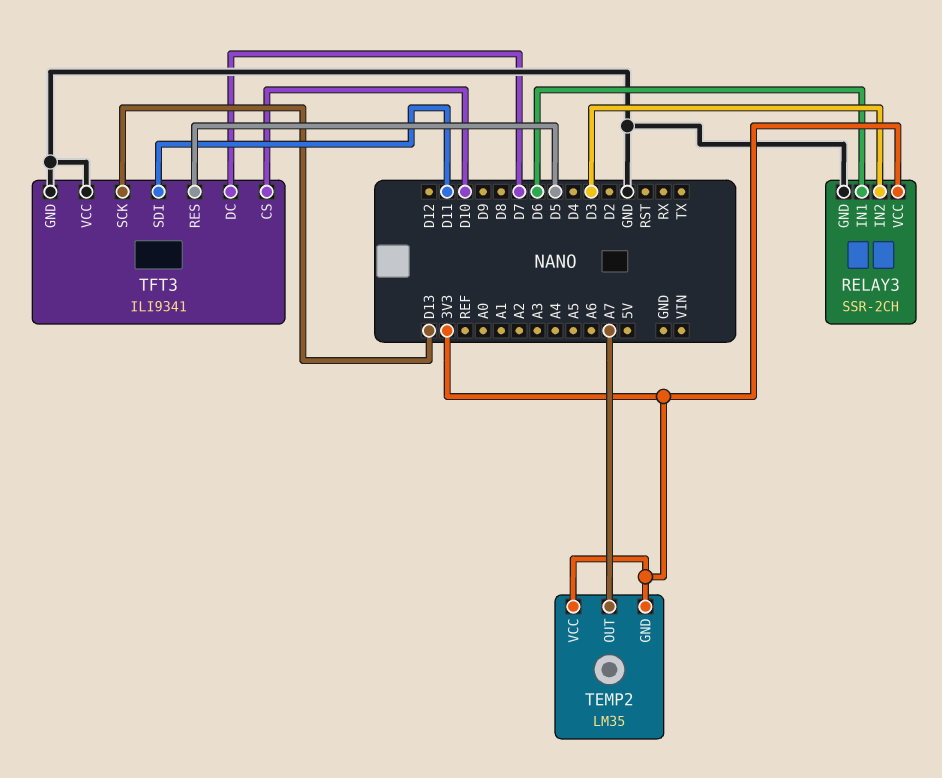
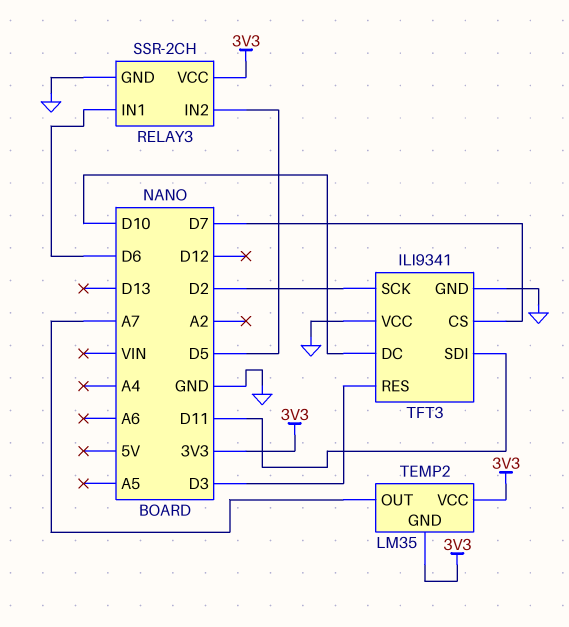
RELAY3 pin IN2: D3 -> D5
TFT3 pin CS: D10 -> D7
TFT3 pin DC: D7 -> D10
TFT3 pin RES: D5 -> D3
TFT3 pin SCK: D13 -> D2

